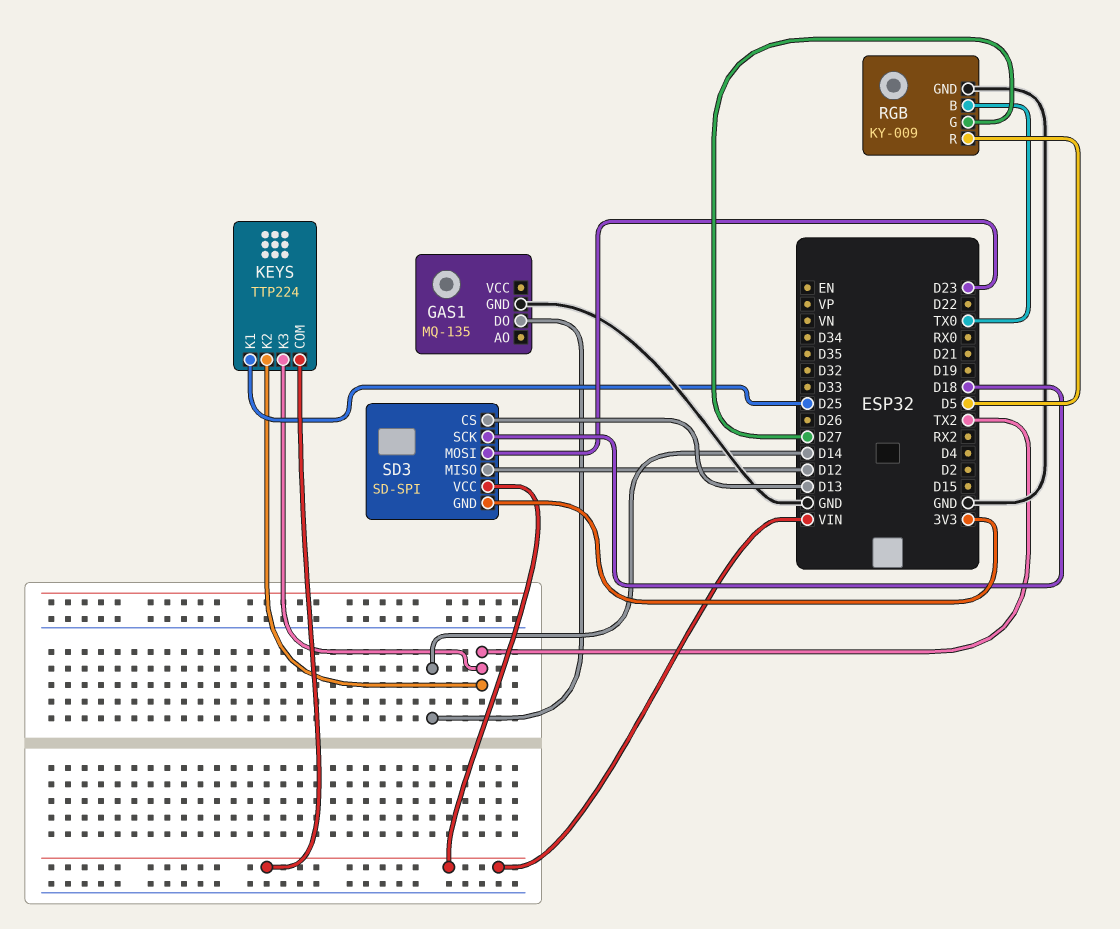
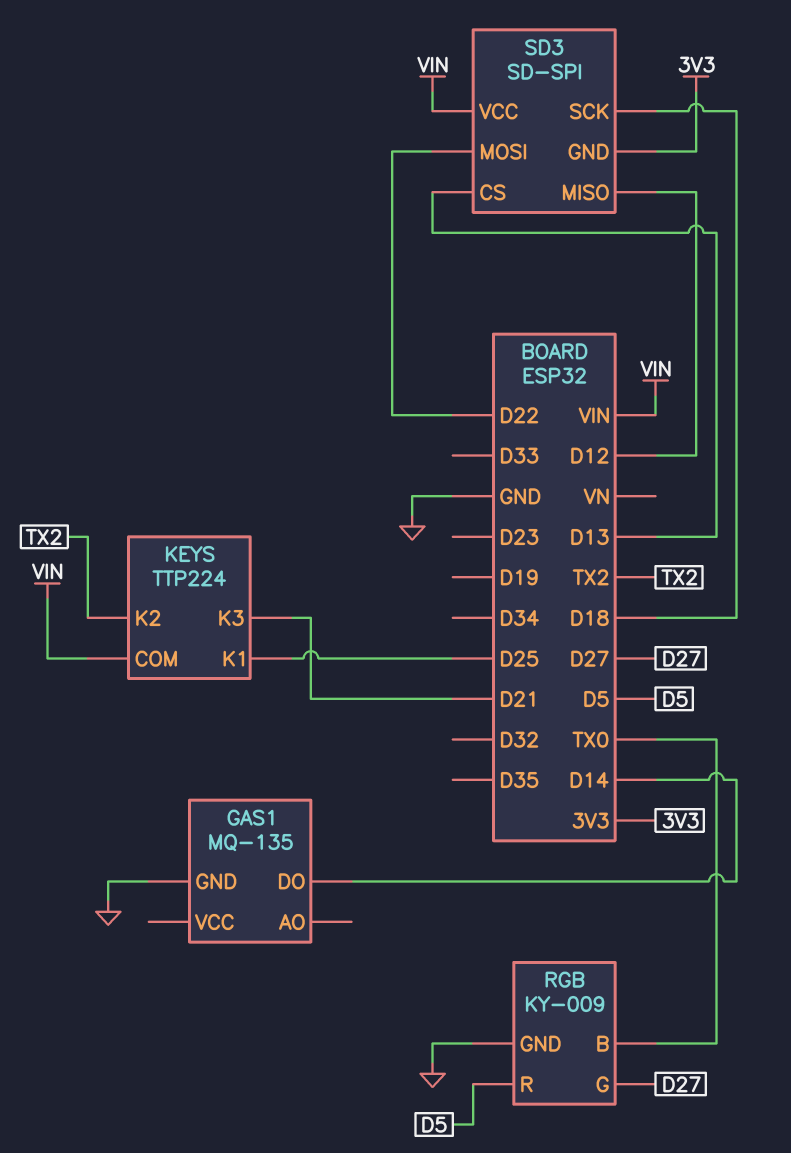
KEYS pin K3: TX2 -> D21
SD3 pin MOSI: D23 -> D22

